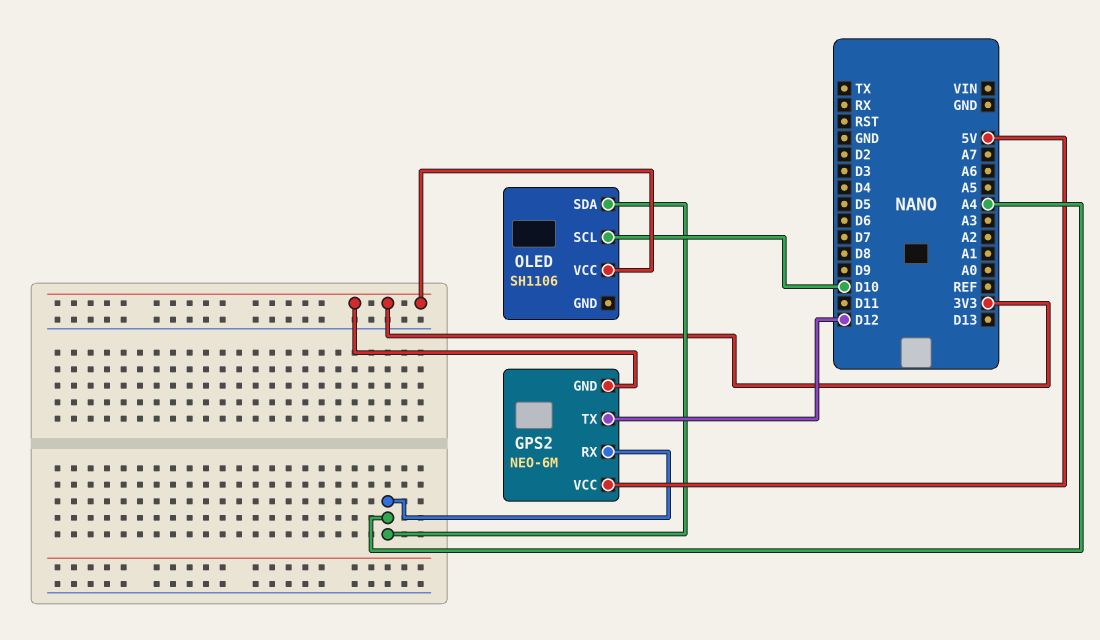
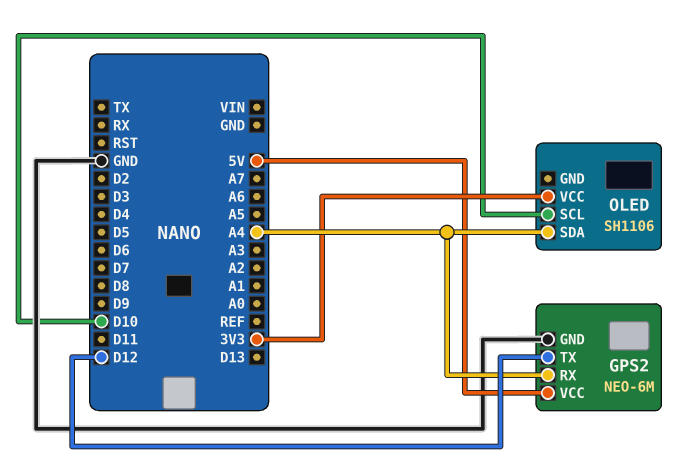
GPS2 pin GND: 3V3 -> GND

